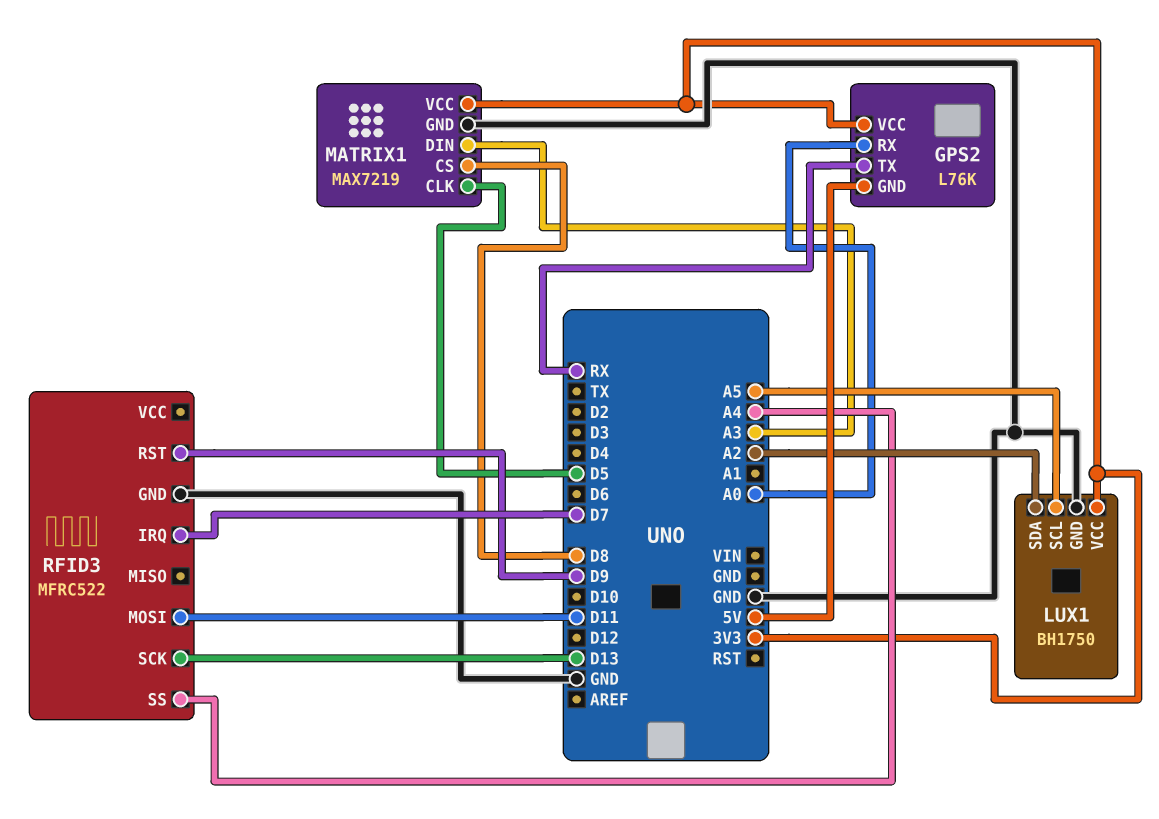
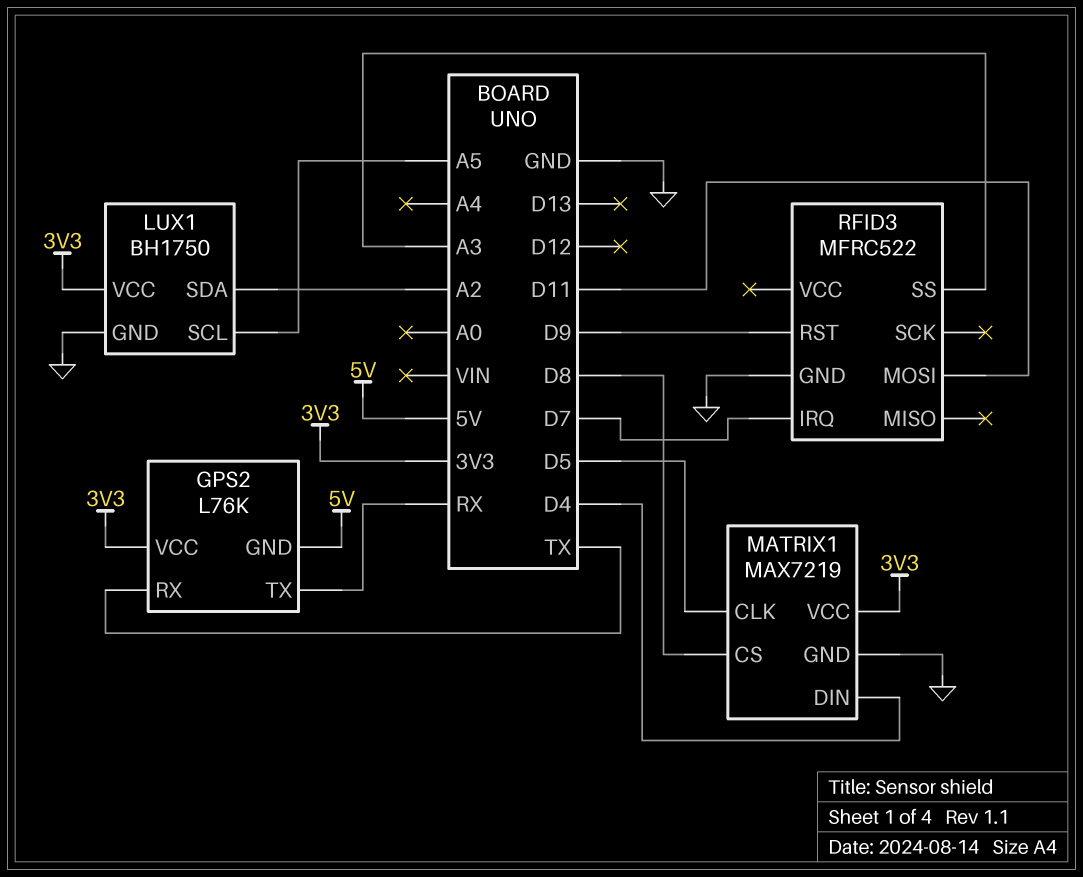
GPS2 pin RX: A0 -> TX
MATRIX1 pin DIN: A3 -> D4
RFID3 pin SCK: D13 -> none
RFID3 pin SS: A4 -> A3

